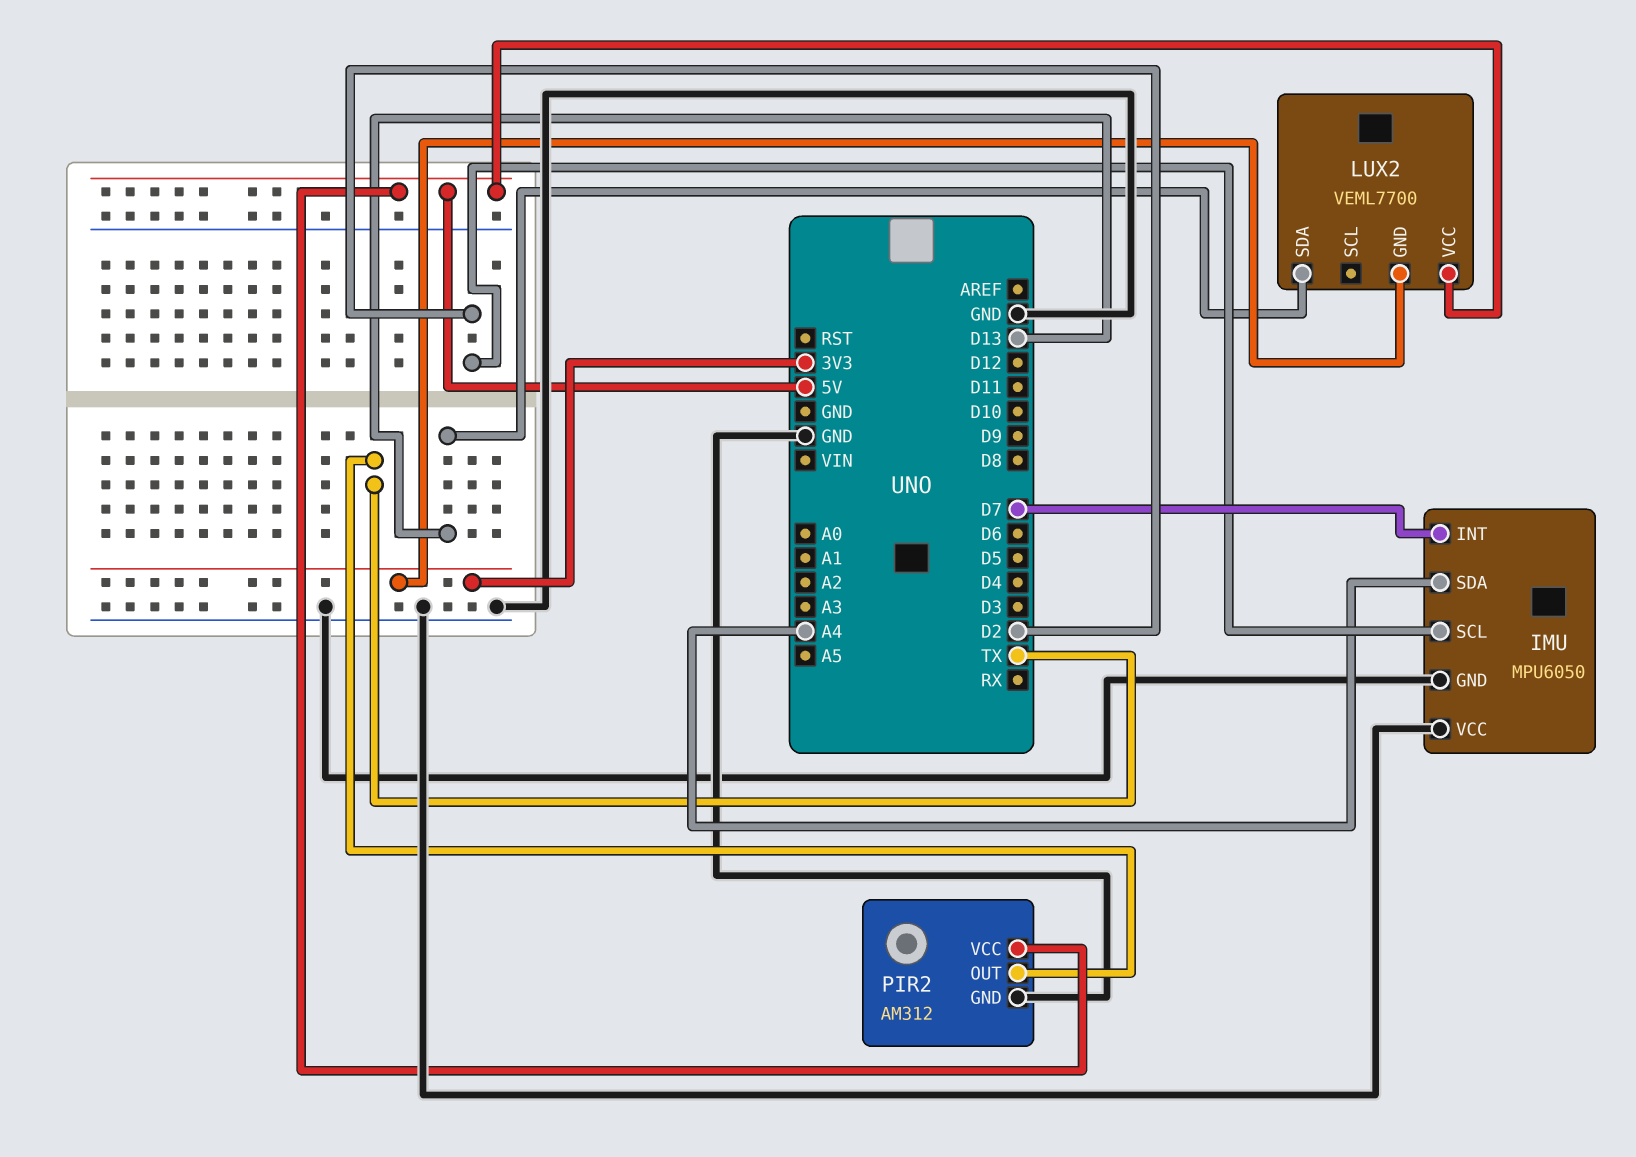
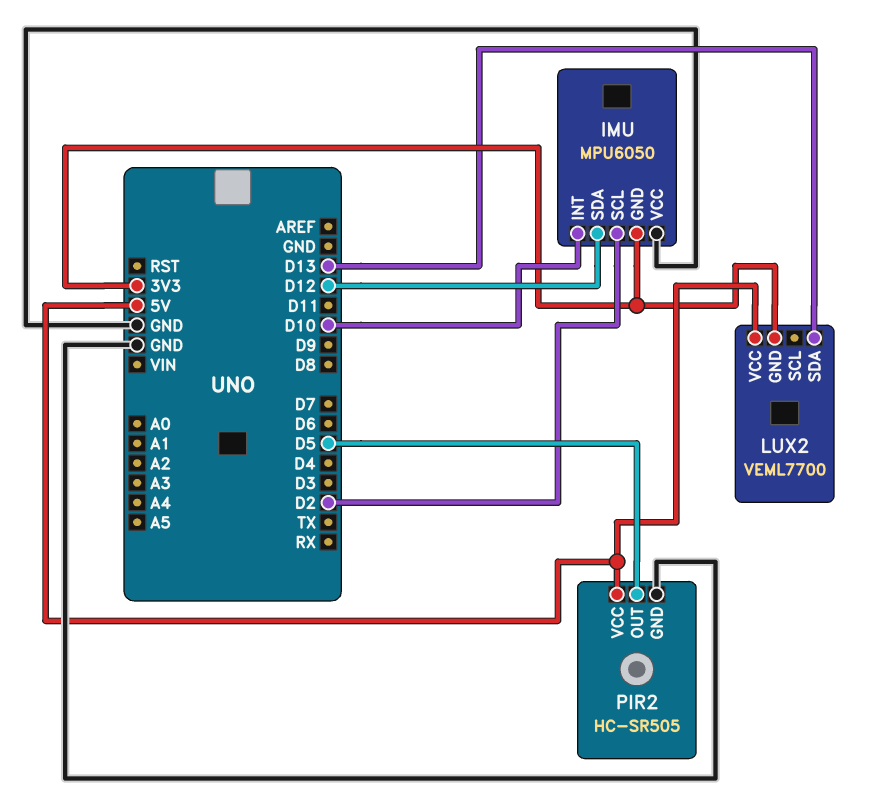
IMU pin GND: GND -> 3V3
IMU pin INT: D7 -> D10
IMU pin SDA: A4 -> D12
PIR2: AM312 -> HC-SR505
PIR2 pin OUT: TX -> D5

